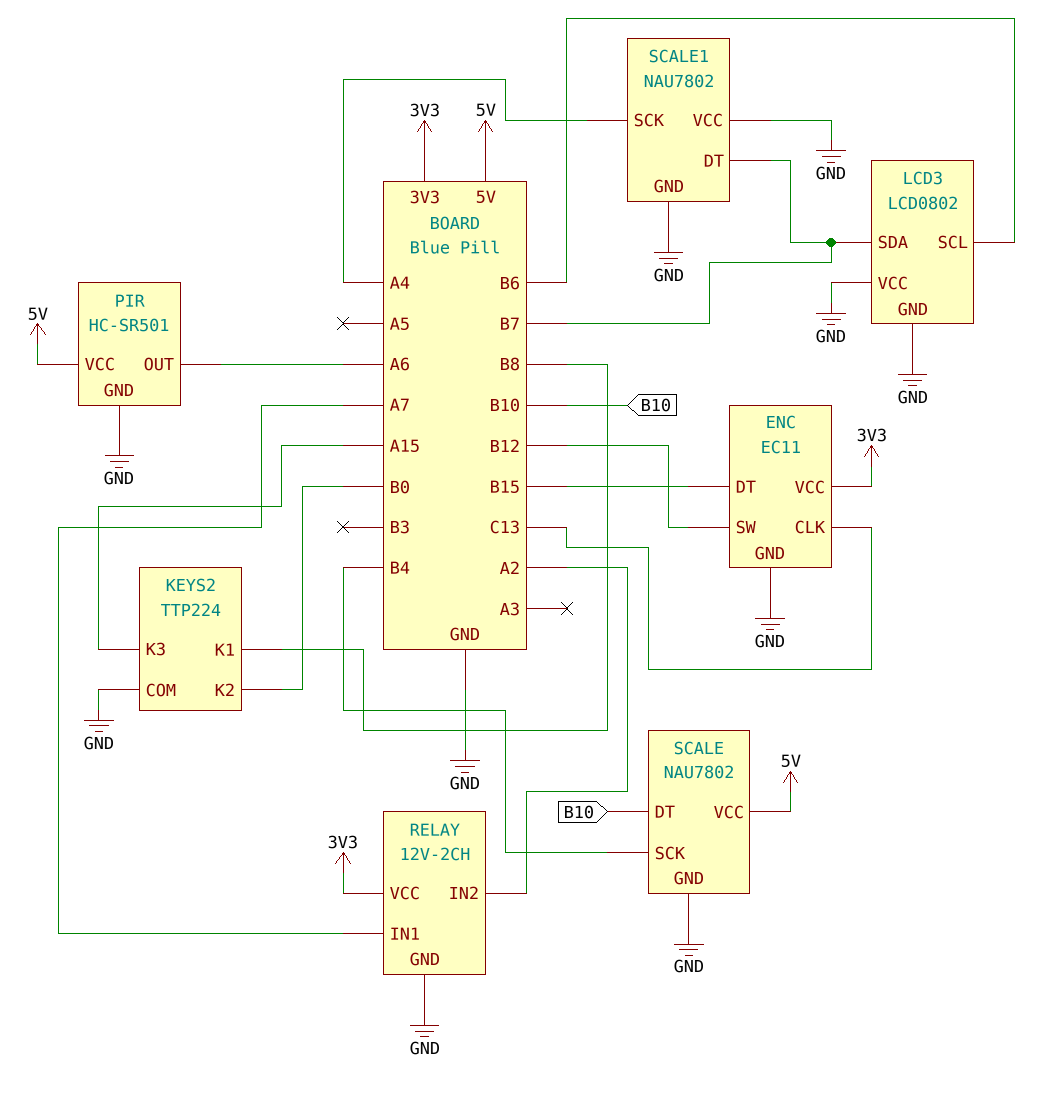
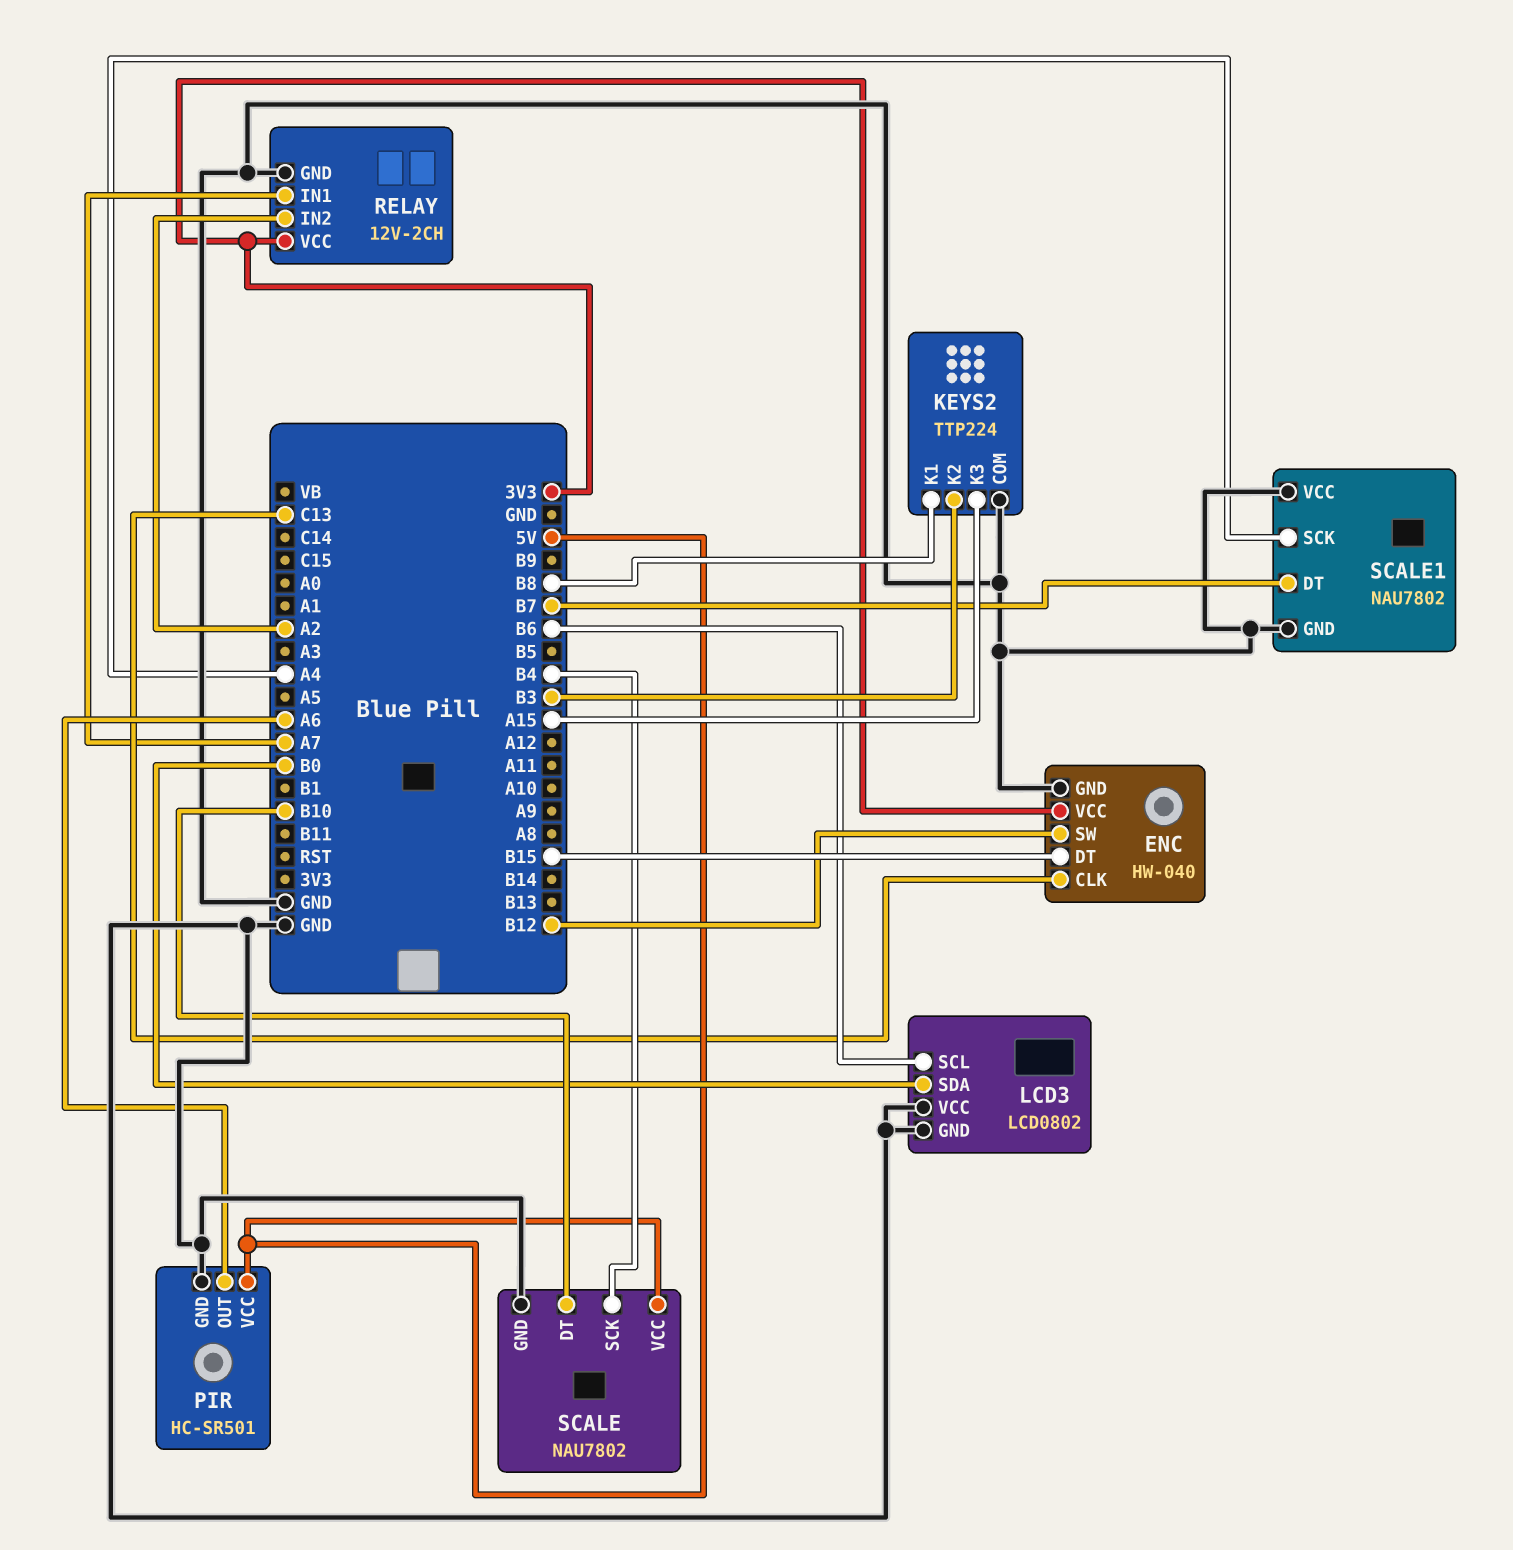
ENC: EC11 -> HW-040
KEYS2 pin K2: B0 -> B3
LCD3 pin SDA: B7 -> B0

